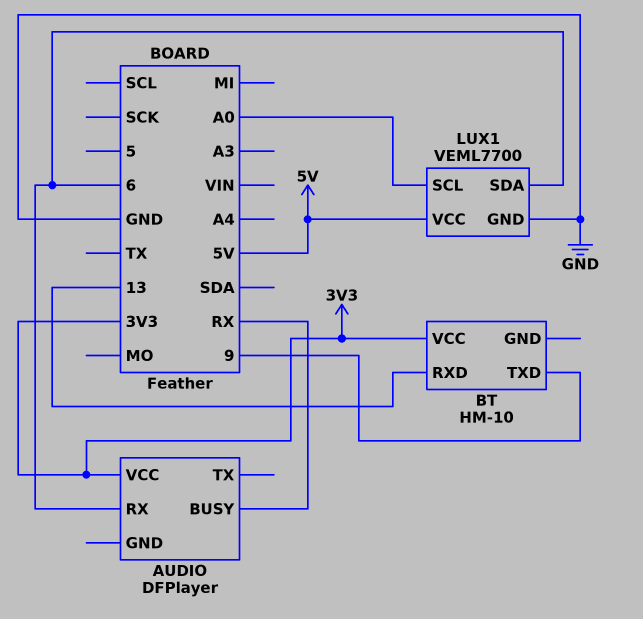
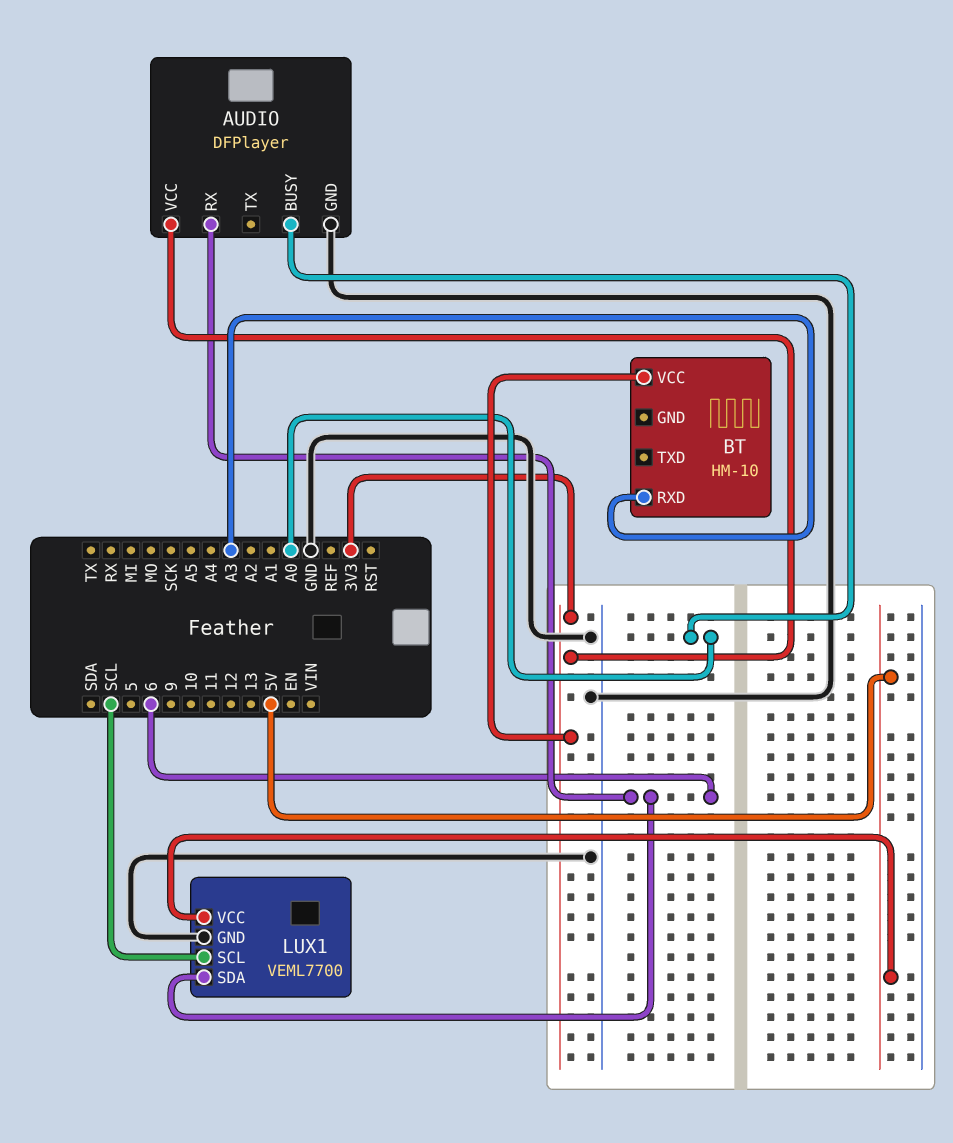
AUDIO pin BUSY: RX -> A0
AUDIO pin GND: none -> GND
BT pin RXD: 13 -> A3
BT pin TXD: 9 -> none
LUX1 pin SCL: A0 -> SCL

